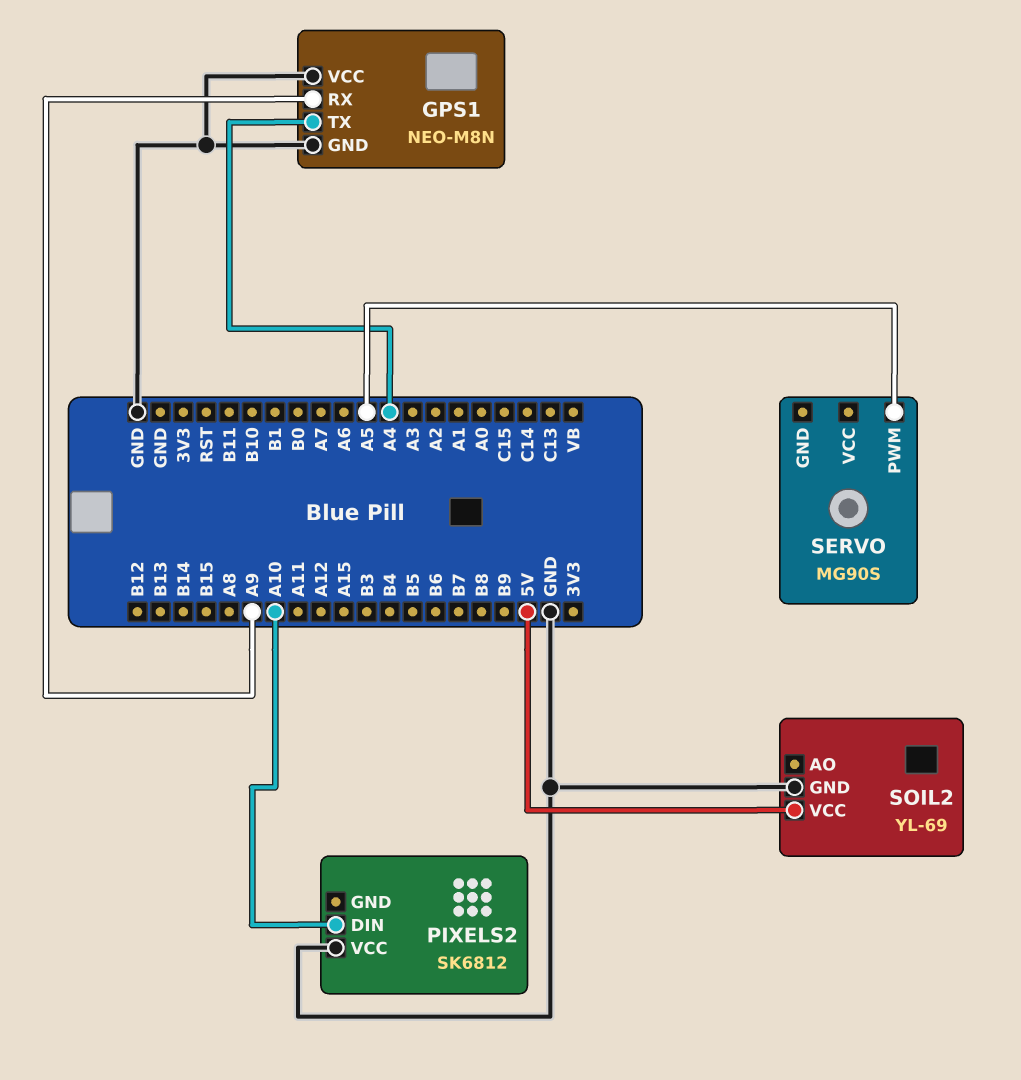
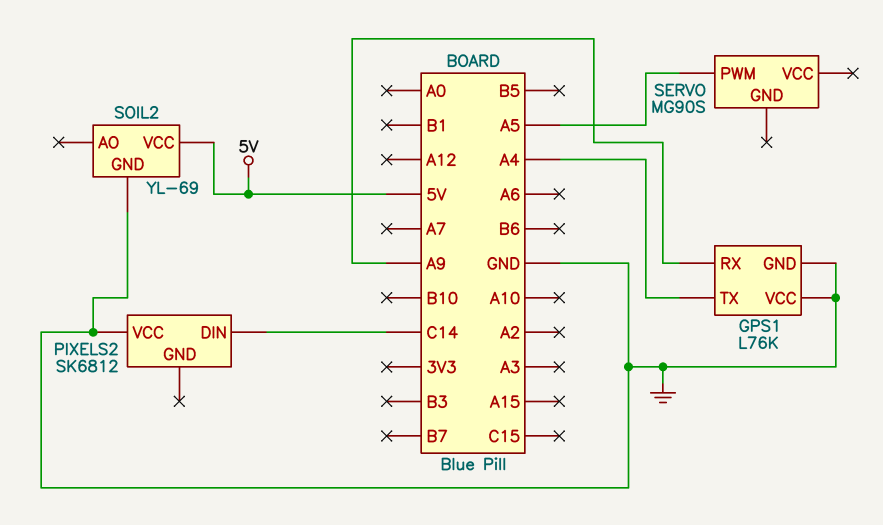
GPS1: NEO-M8N -> L76K
PIXELS2 pin DIN: A10 -> C14

